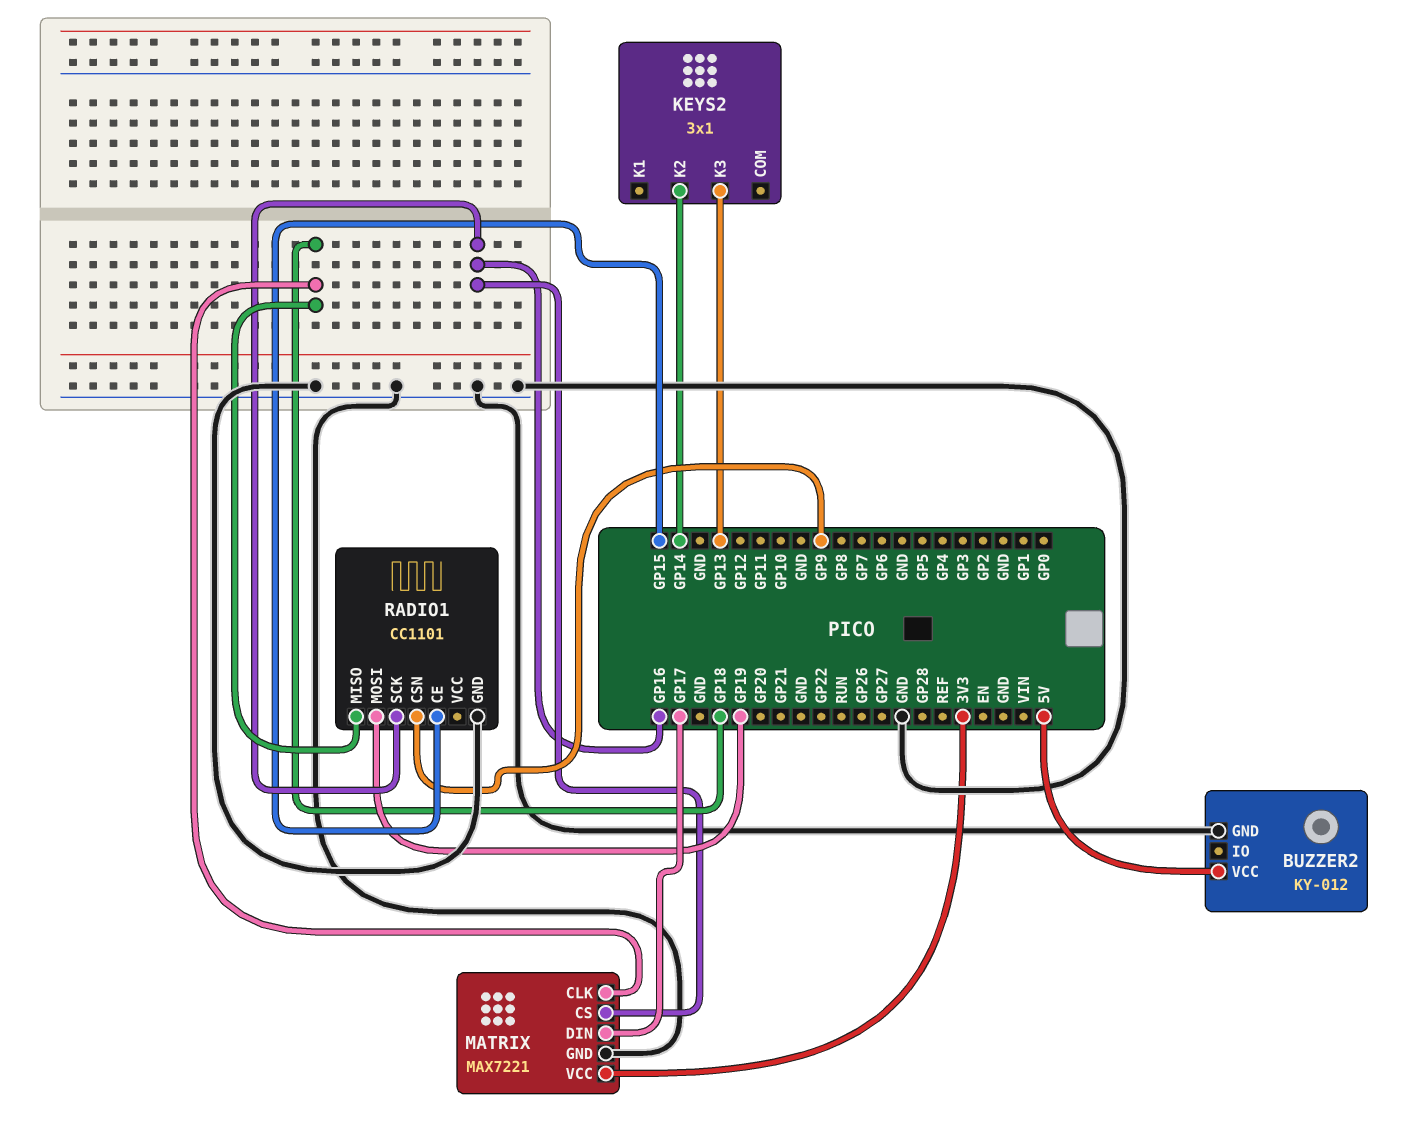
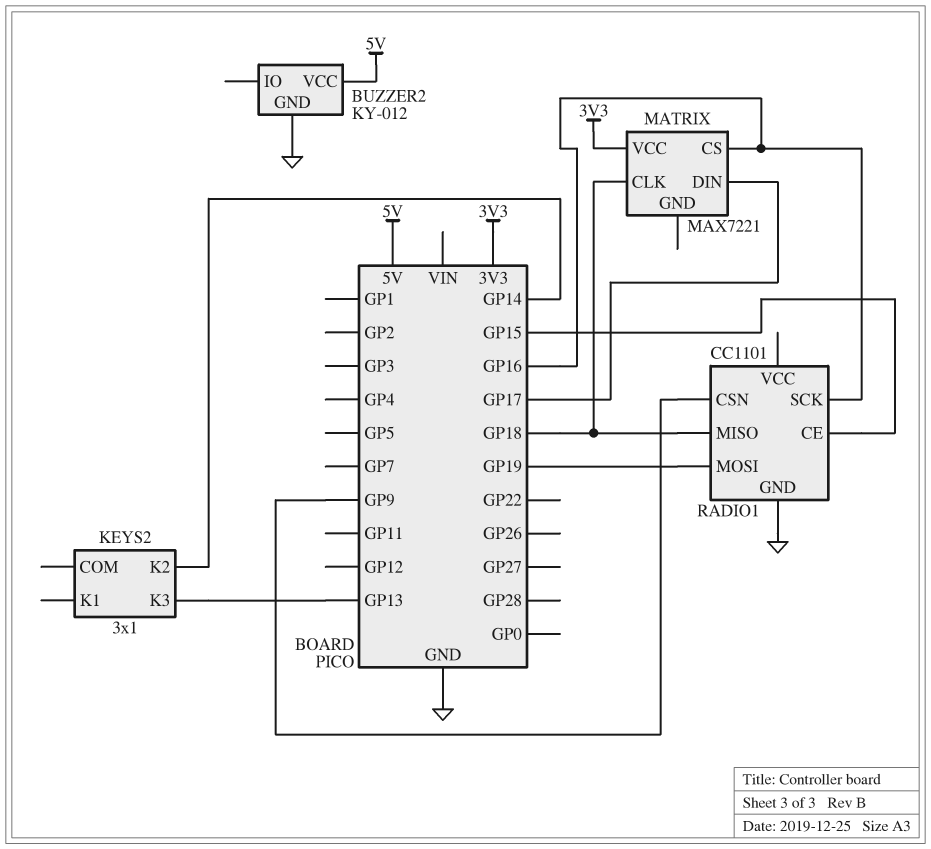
MATRIX pin GND: GND -> none

